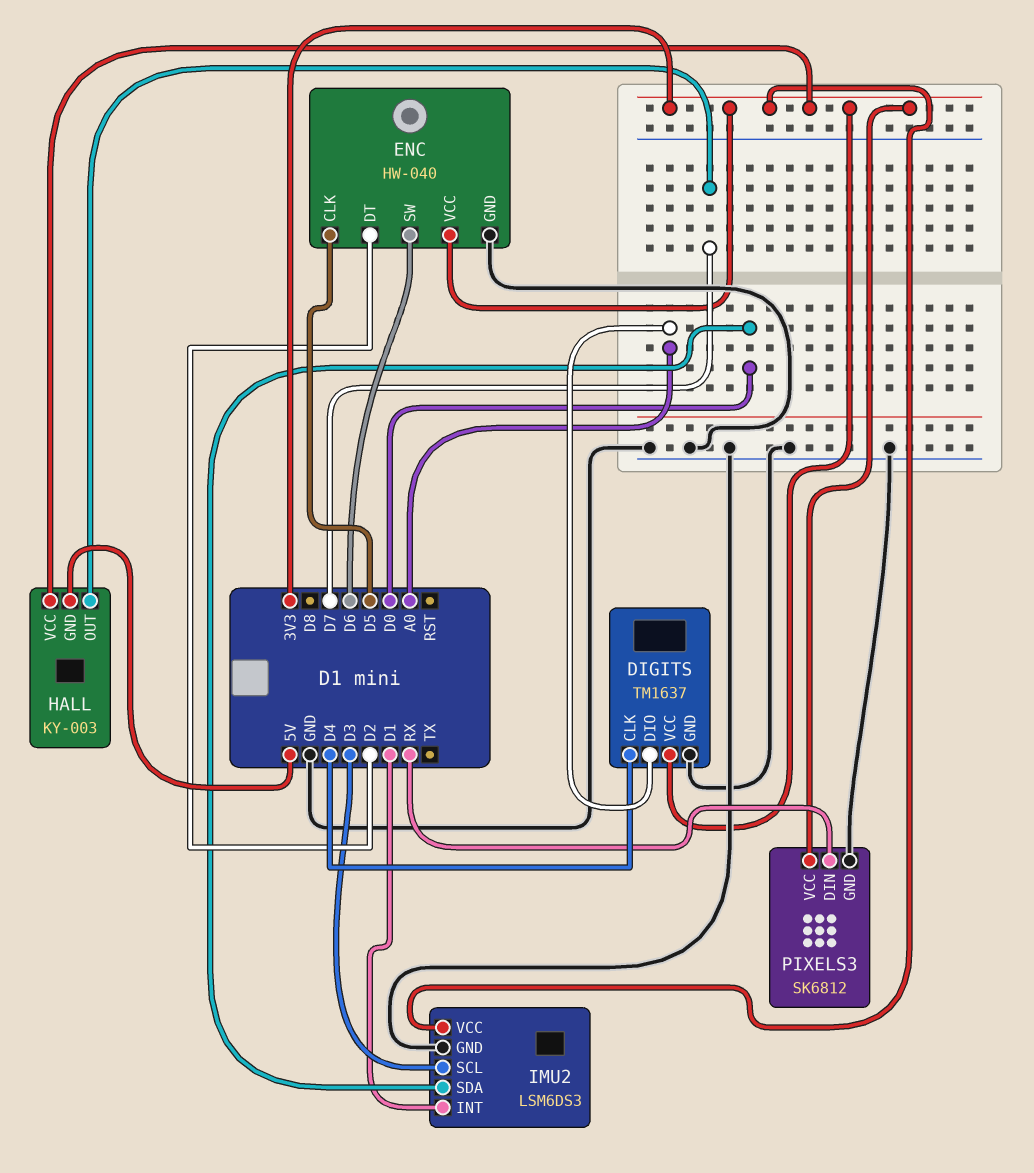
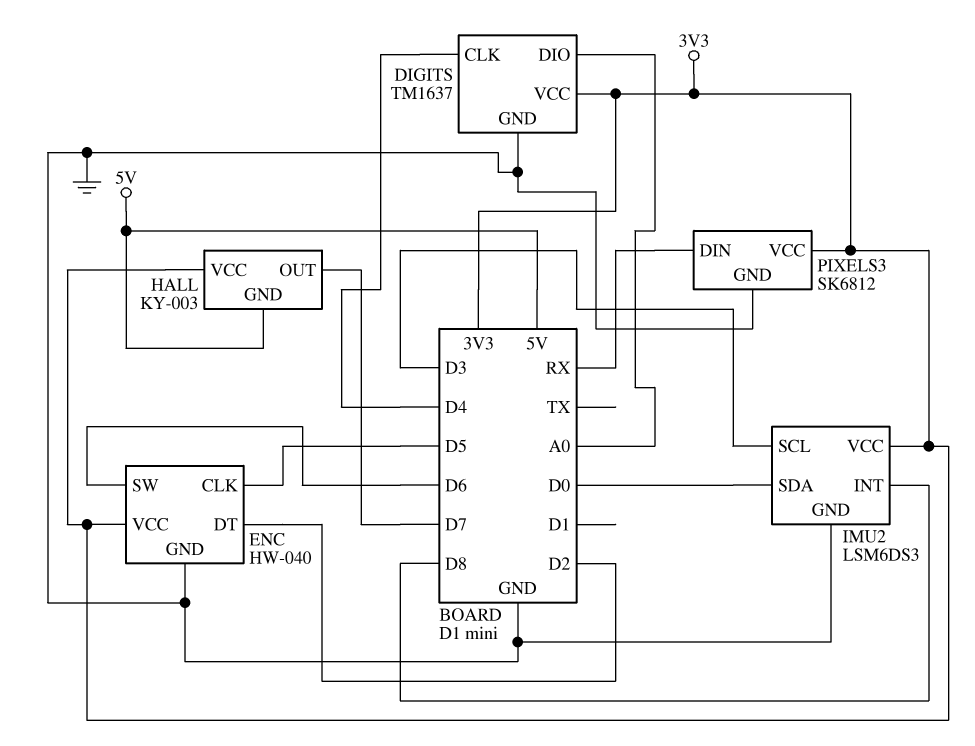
IMU2 pin INT: D1 -> D8

